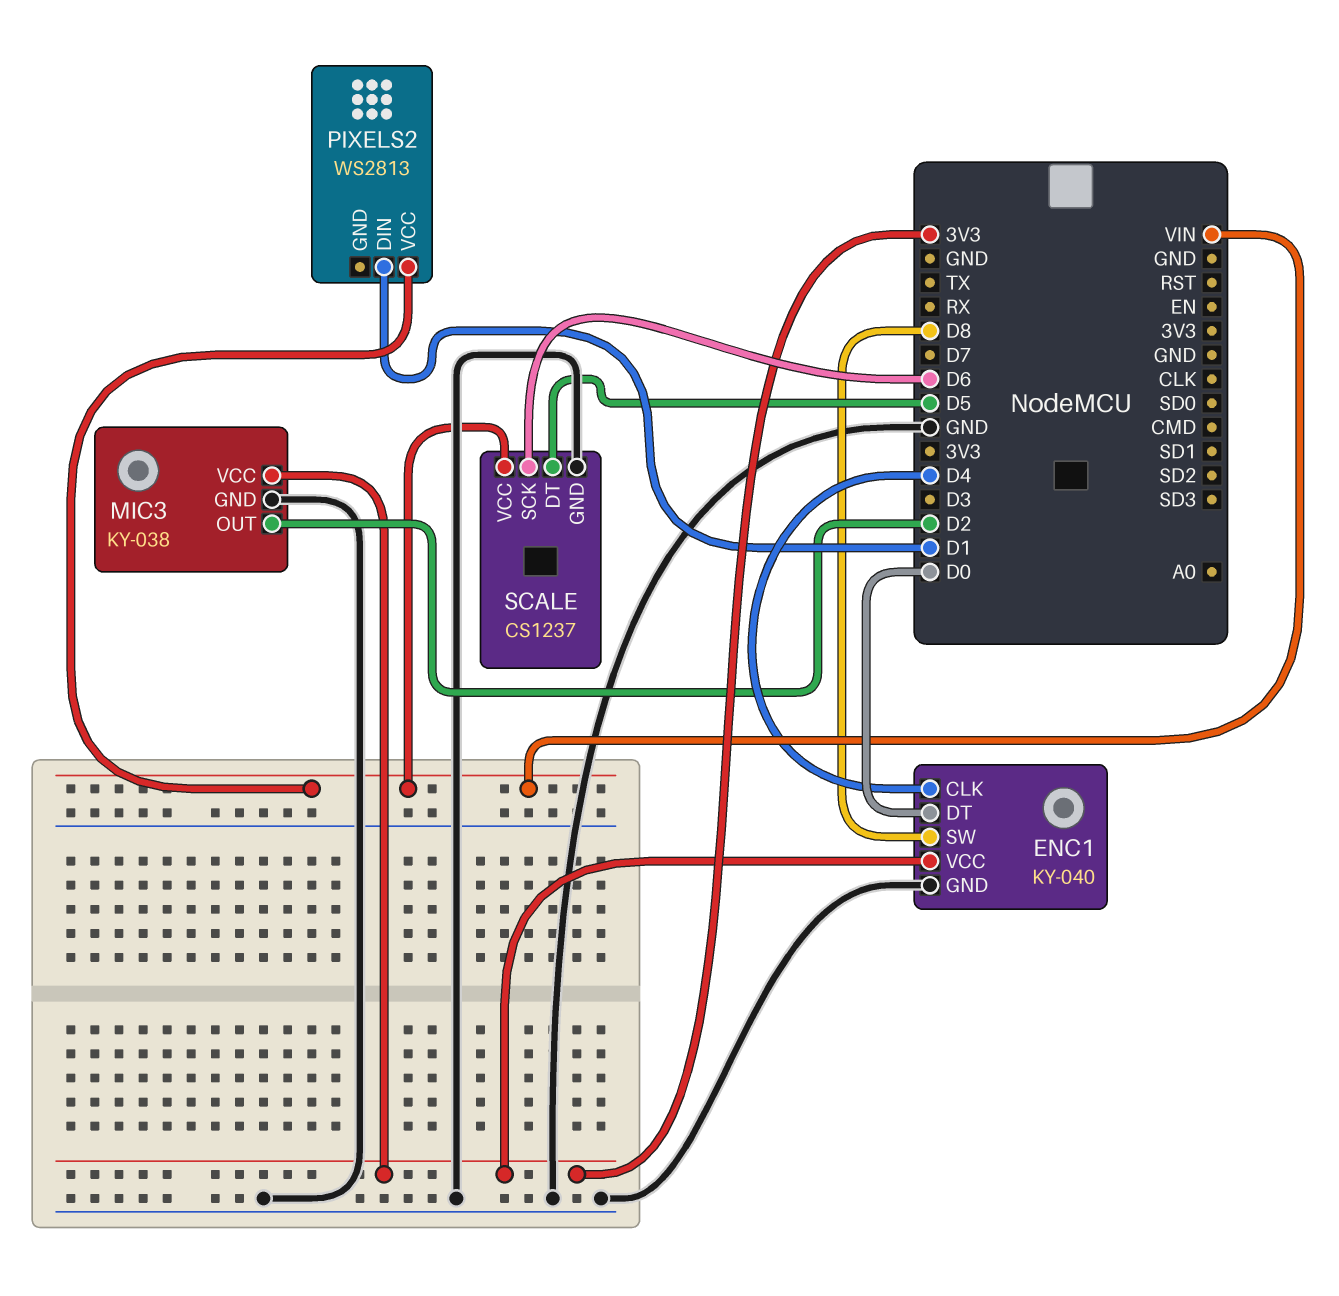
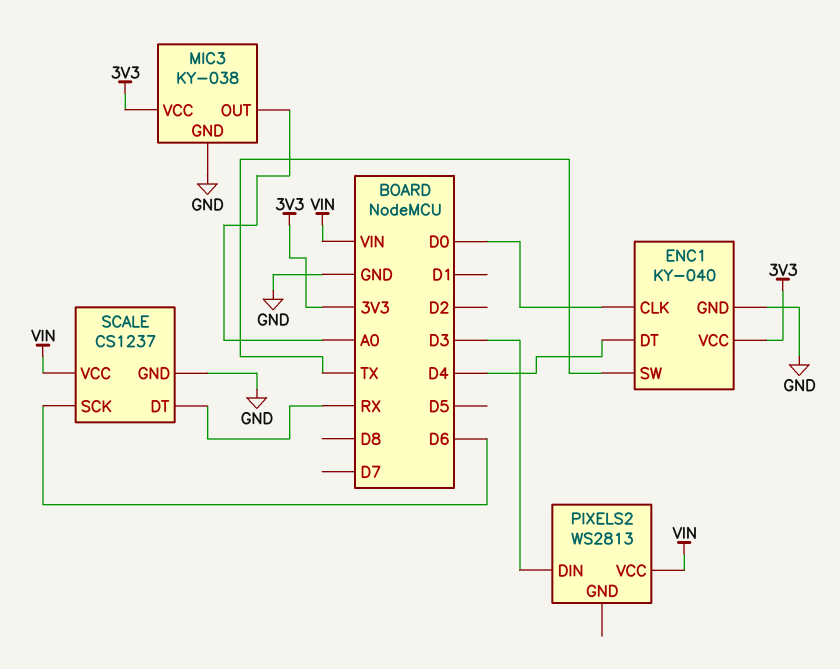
ENC1 pin CLK: D4 -> D0
ENC1 pin DT: D0 -> D4
ENC1 pin SW: D8 -> TX
MIC3 pin OUT: D2 -> A0
PIXELS2 pin DIN: D1 -> D3
SCALE pin DT: D5 -> RX

